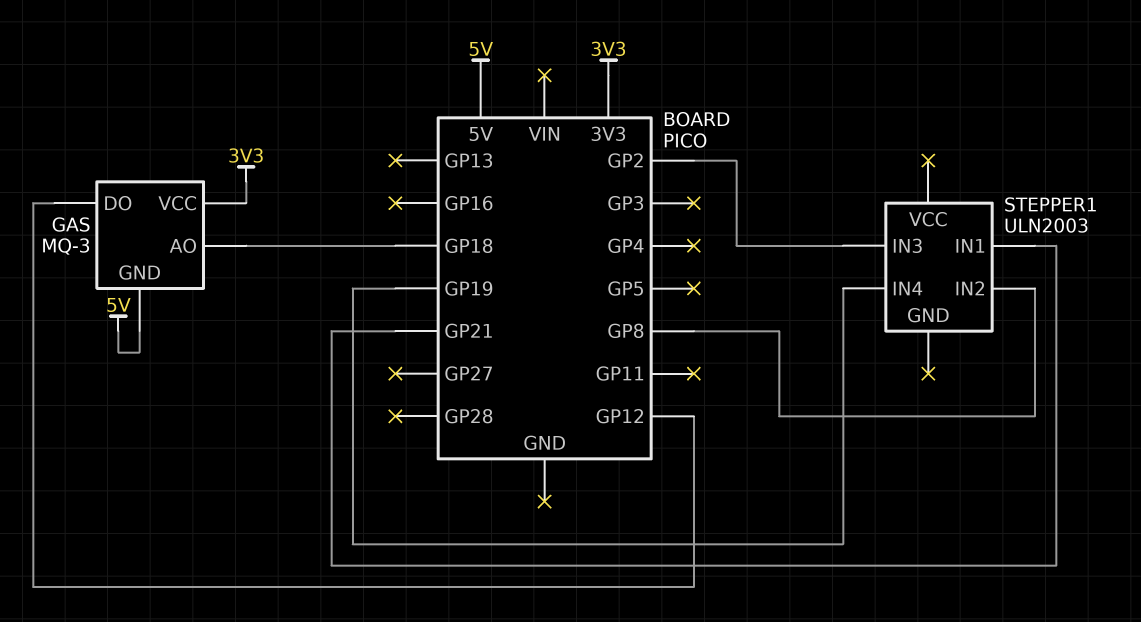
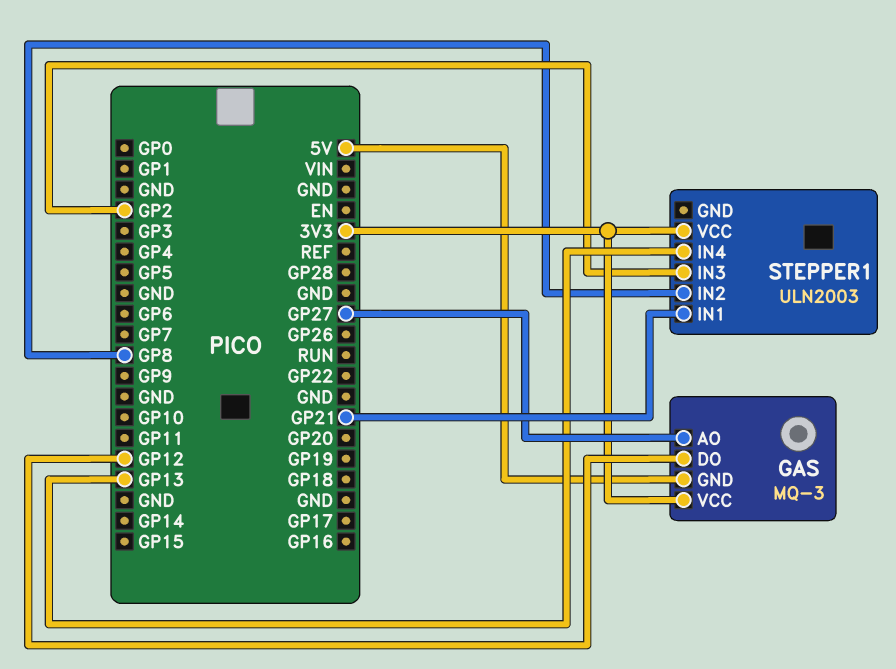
GAS pin AO: GP18 -> GP27
STEPPER1 pin IN4: GP19 -> GP13
STEPPER1 pin VCC: none -> 3V3

